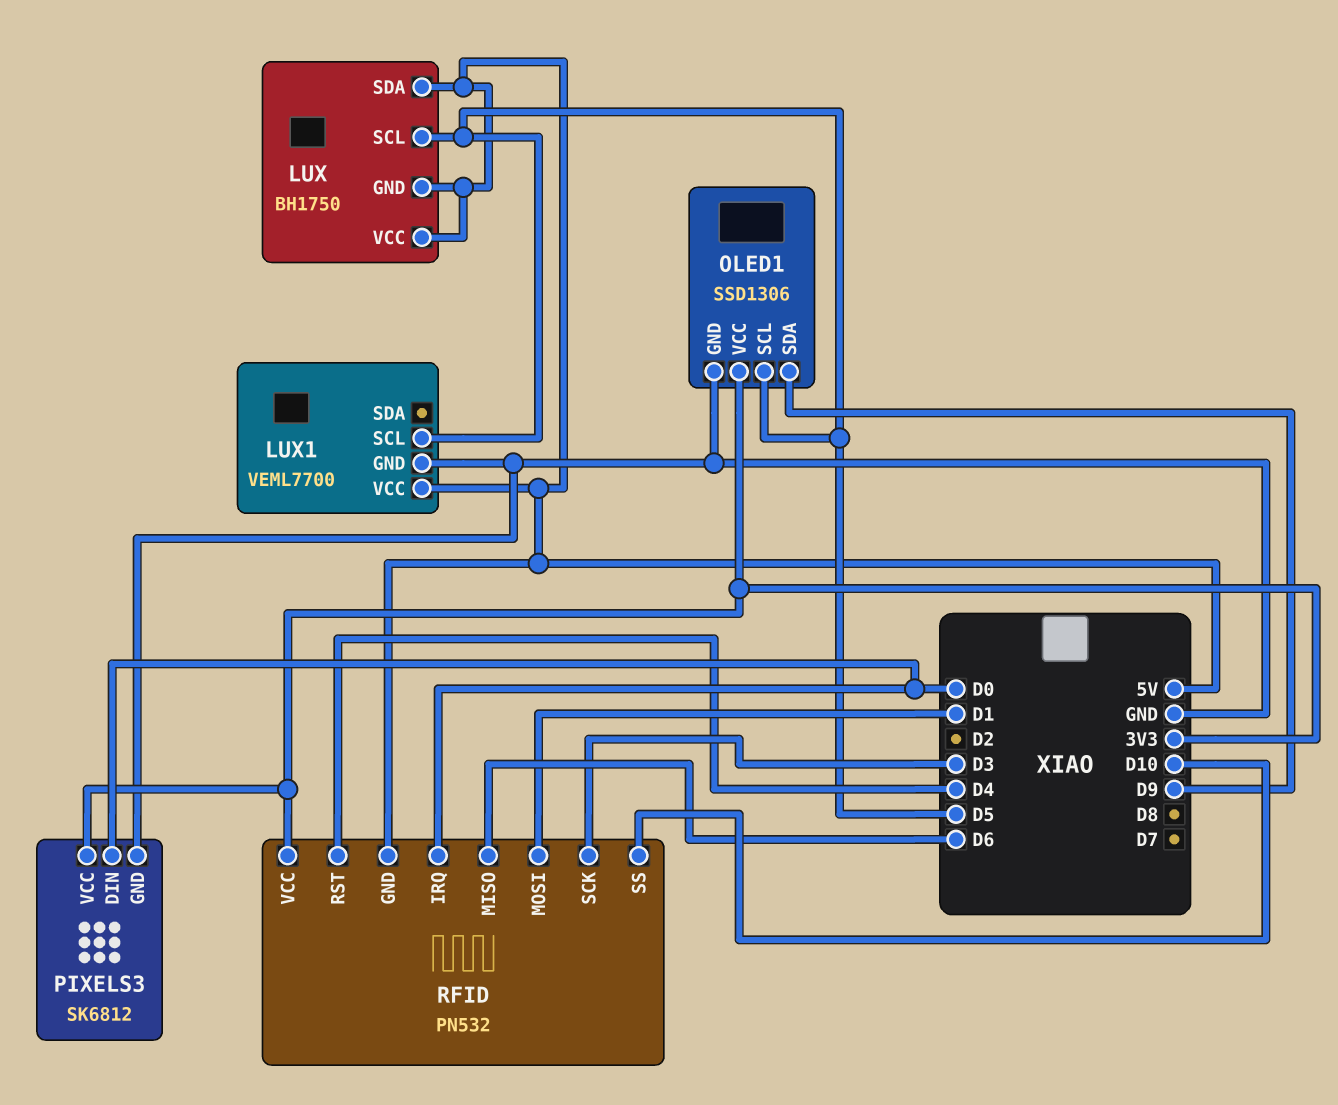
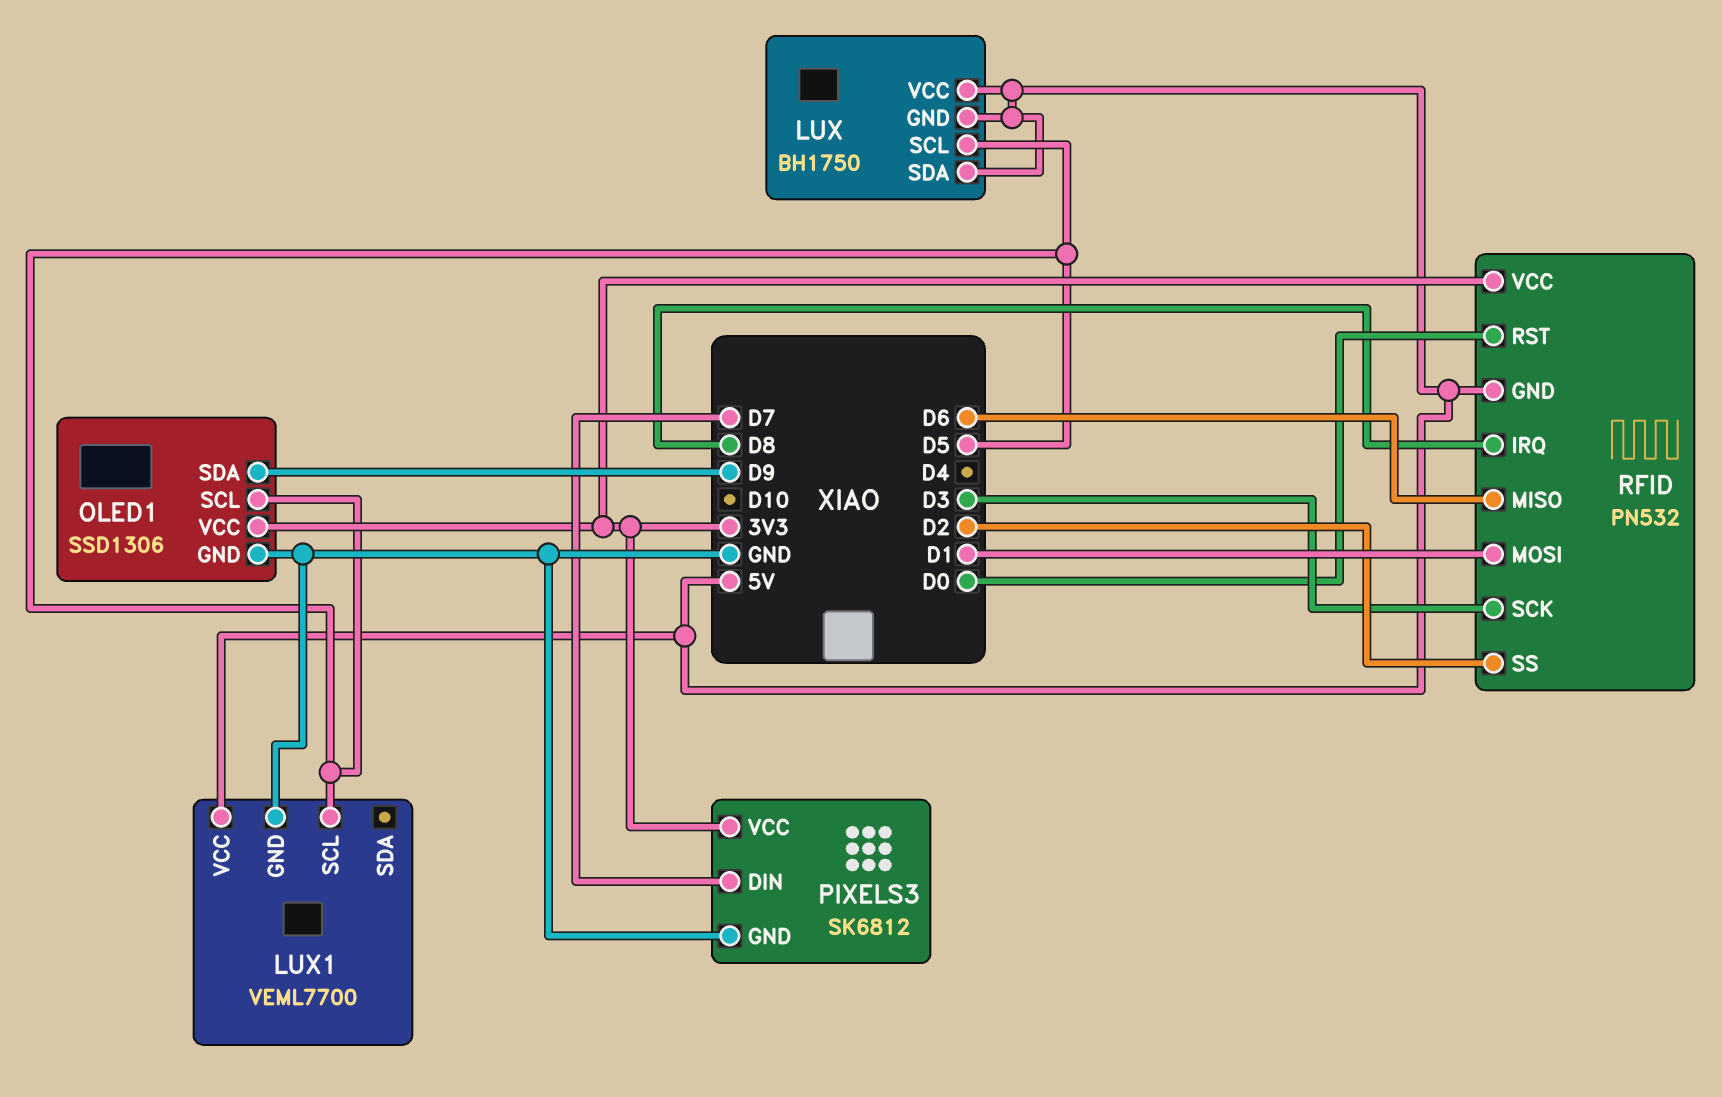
PIXELS3 pin DIN: D0 -> D7
RFID pin IRQ: D0 -> D8
RFID pin RST: D4 -> D0
RFID pin SS: D10 -> D2

